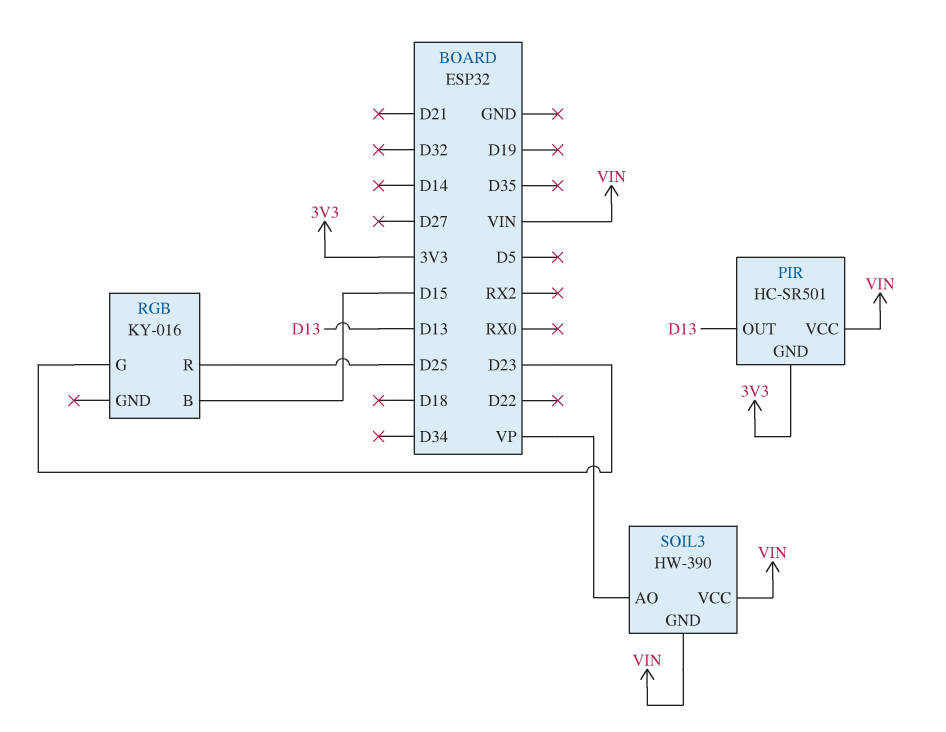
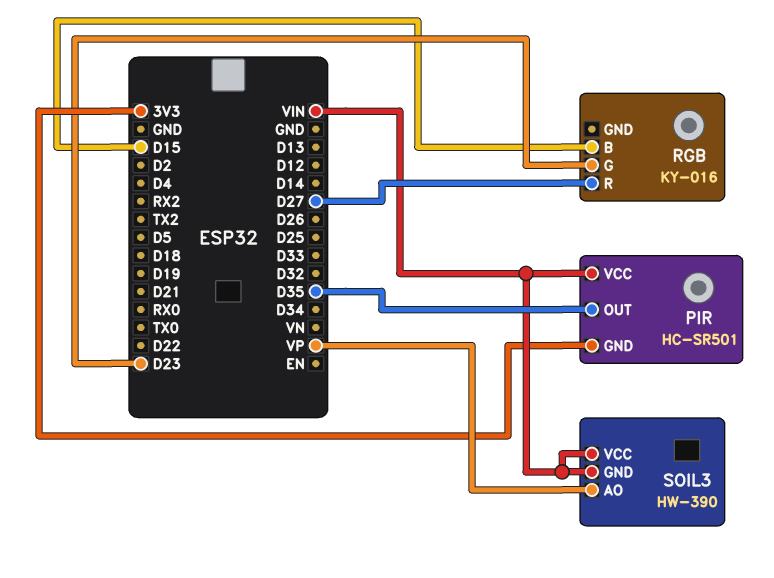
PIR pin OUT: D13 -> D35
RGB pin R: D25 -> D27

